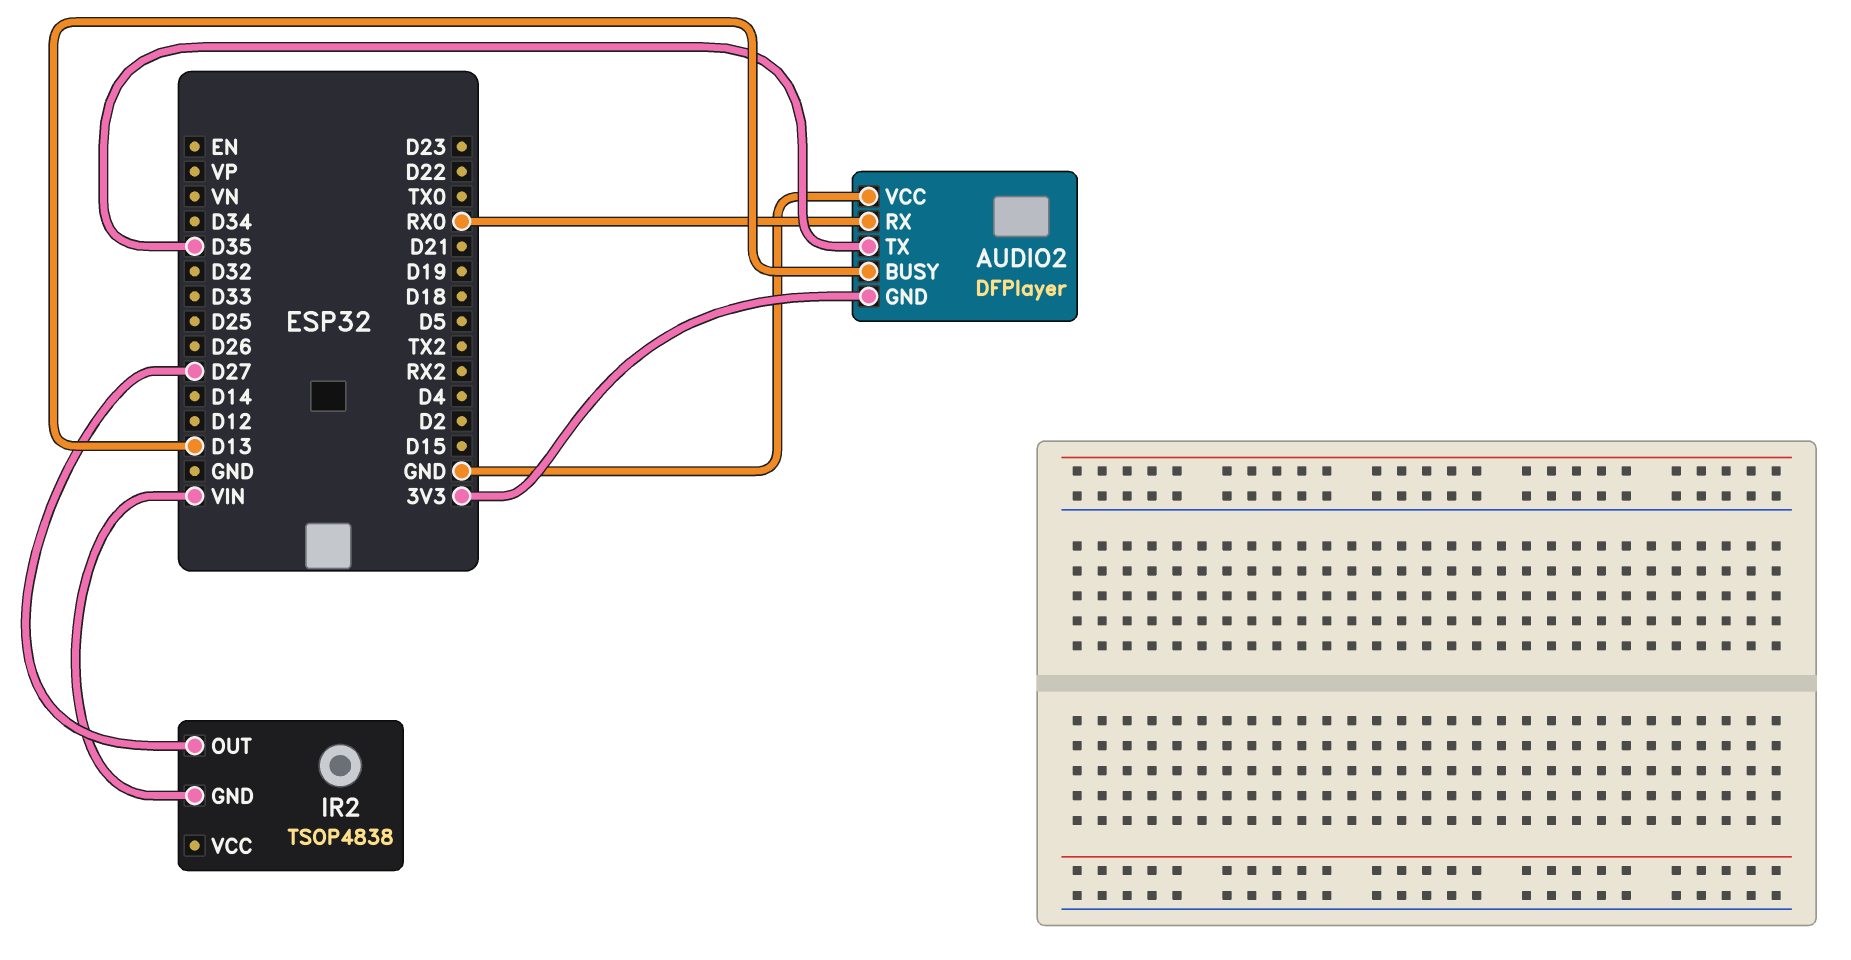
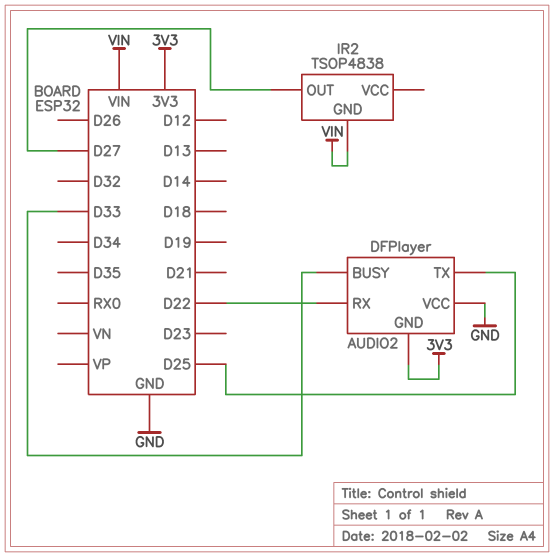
AUDIO2 pin BUSY: D13 -> D33
AUDIO2 pin RX: RX0 -> D22
AUDIO2 pin TX: D35 -> D25

